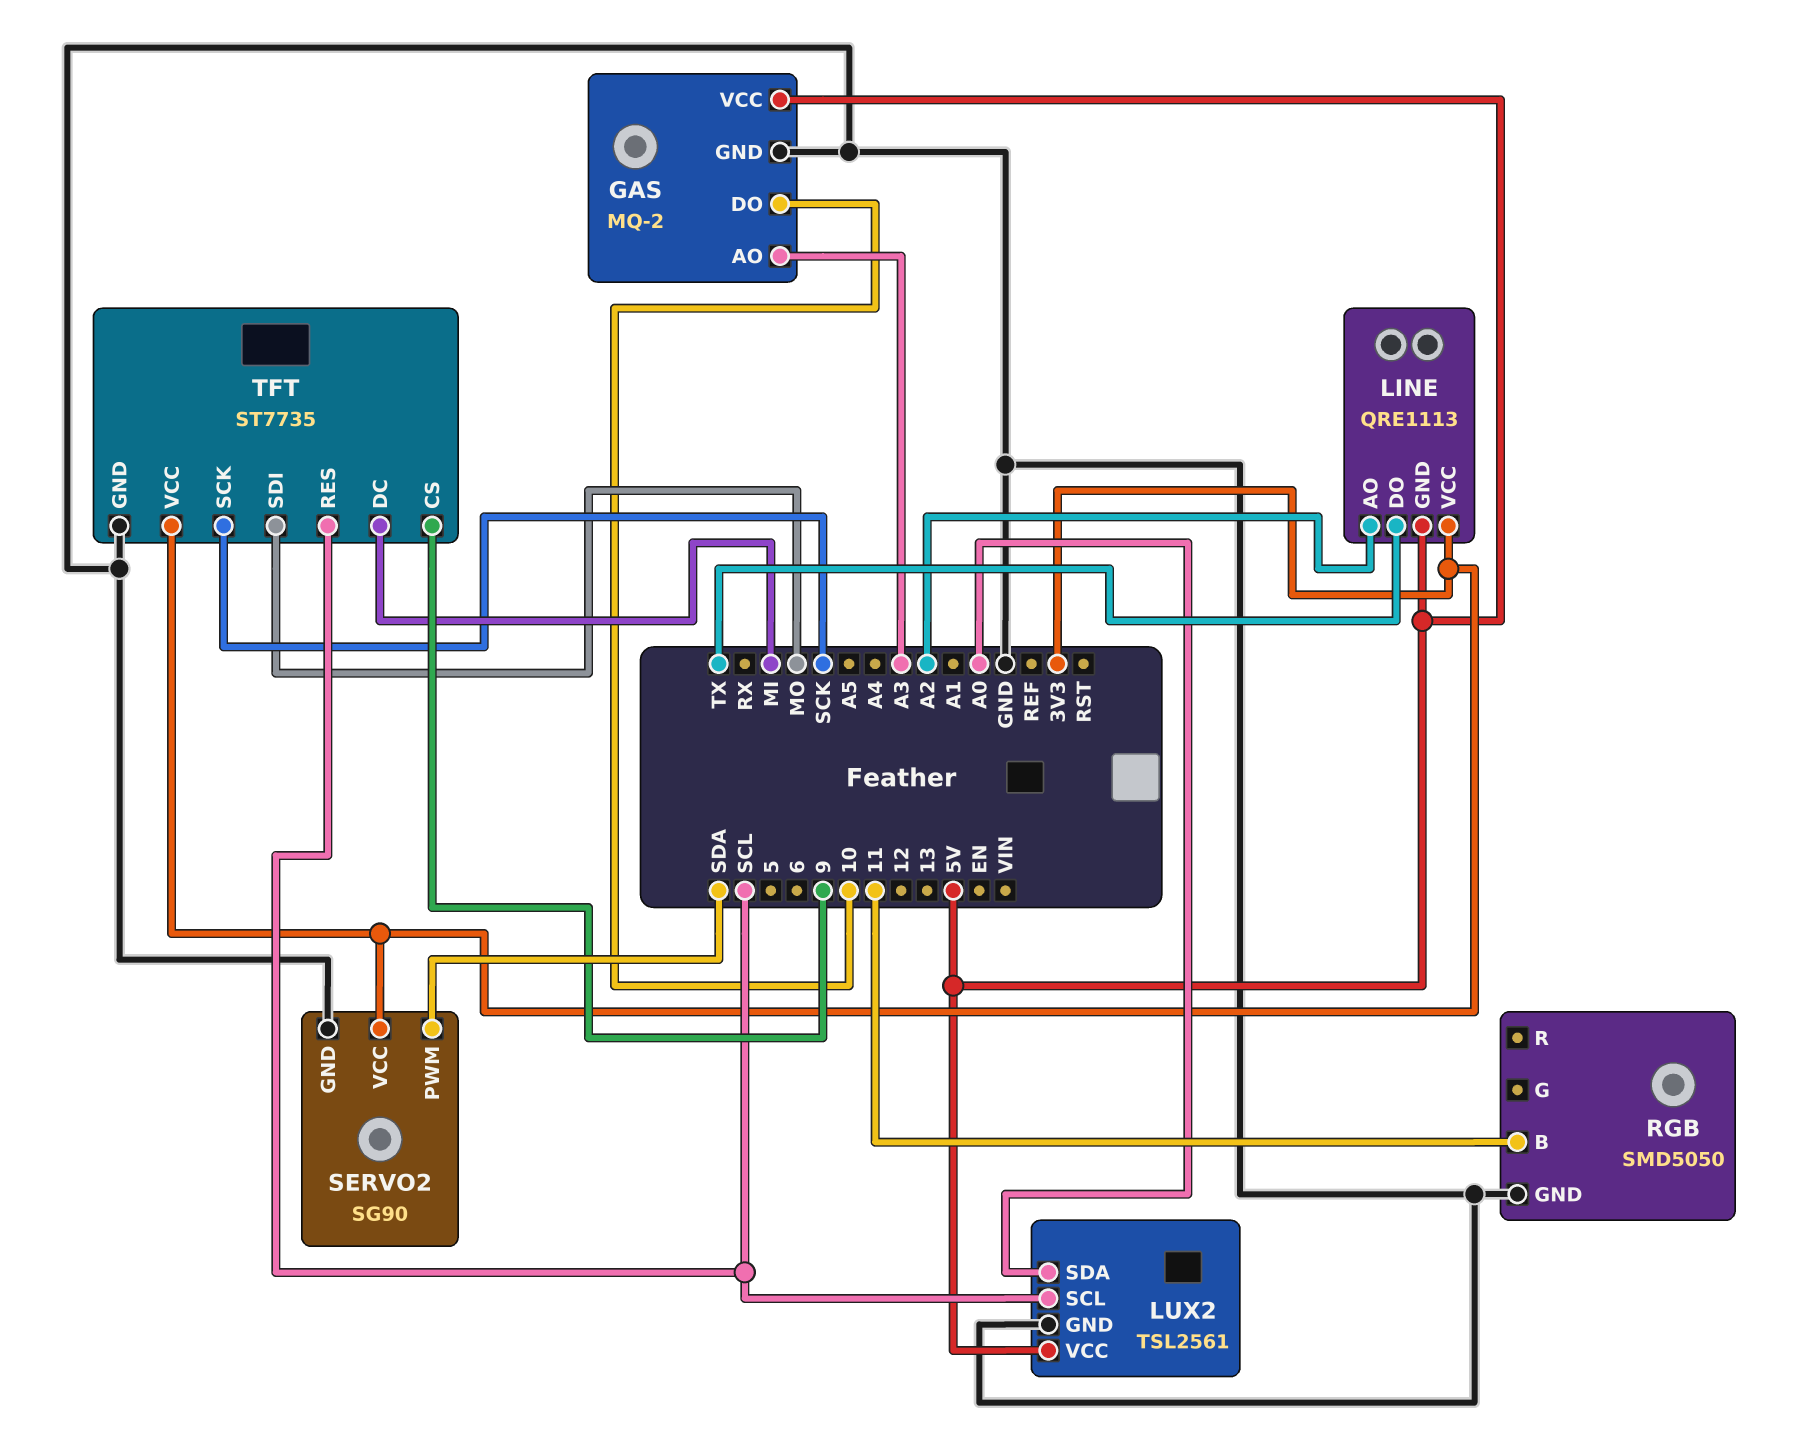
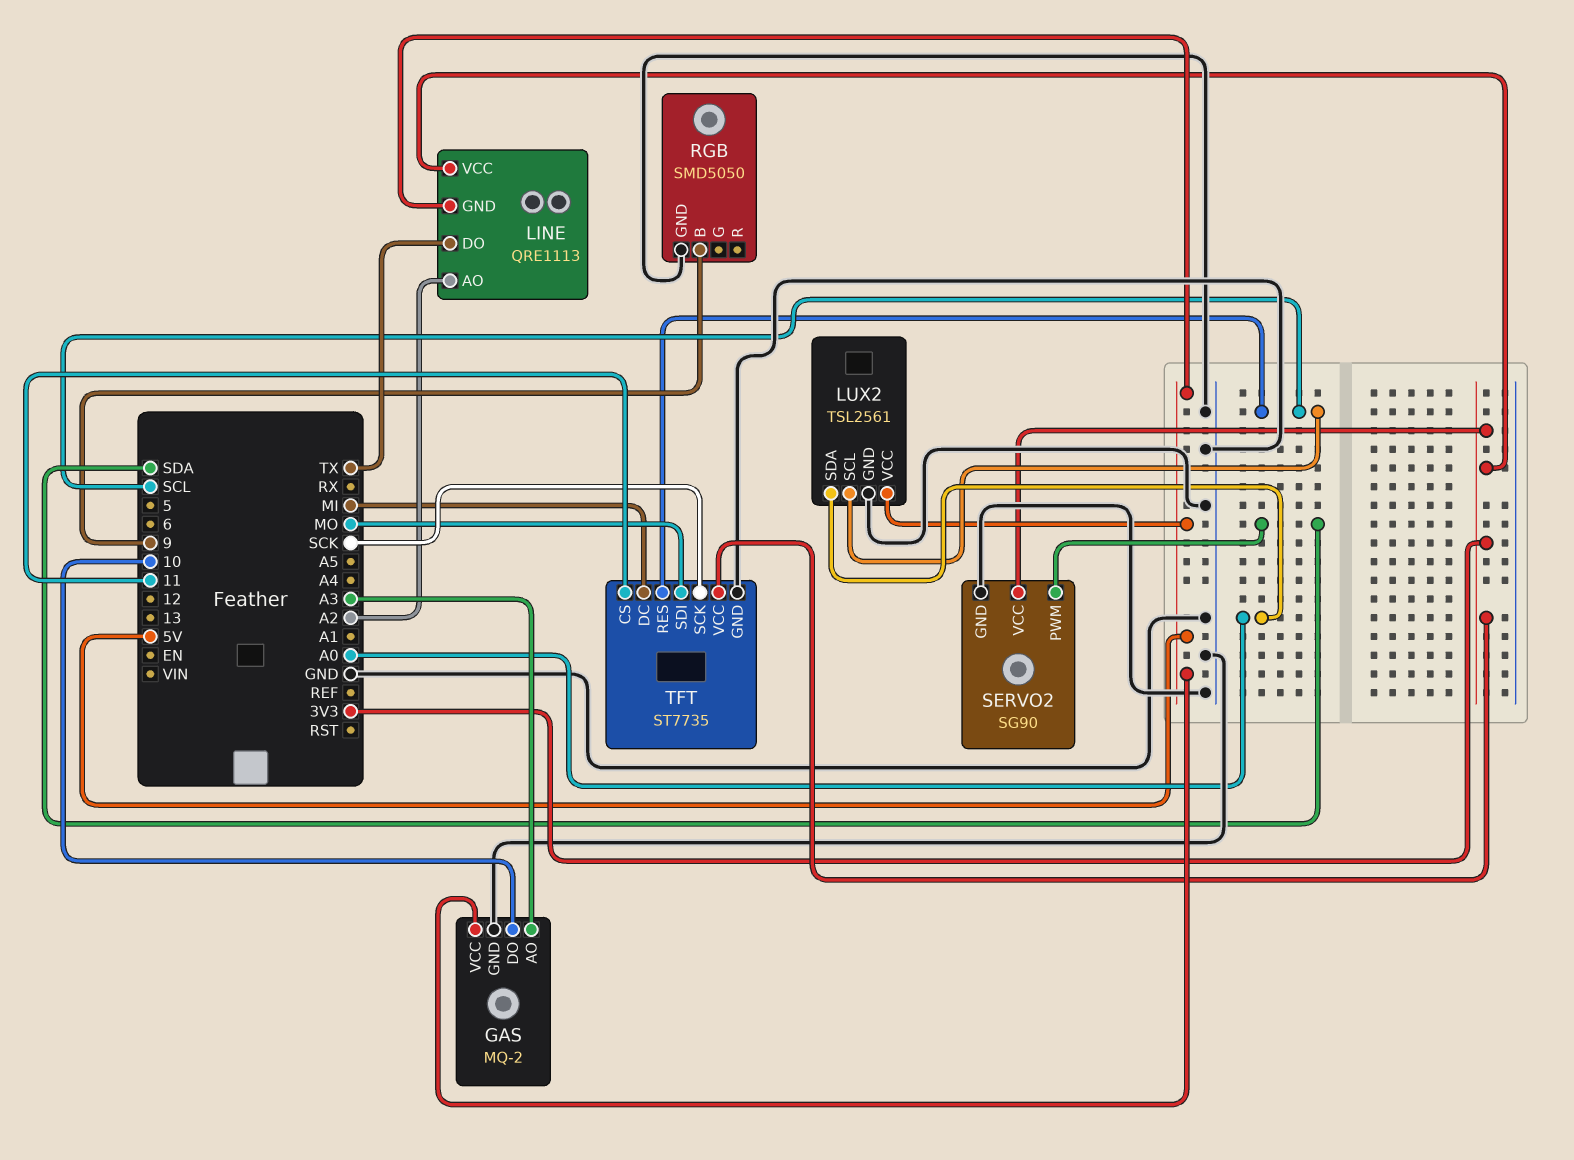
RGB pin B: 11 -> 9
TFT pin CS: 9 -> 11

